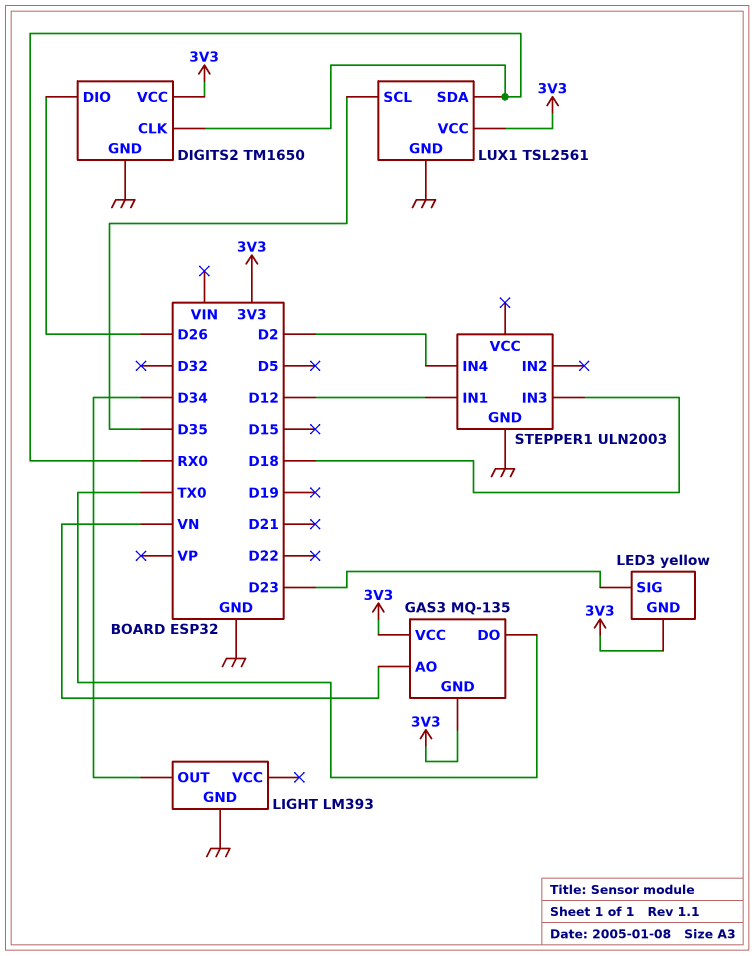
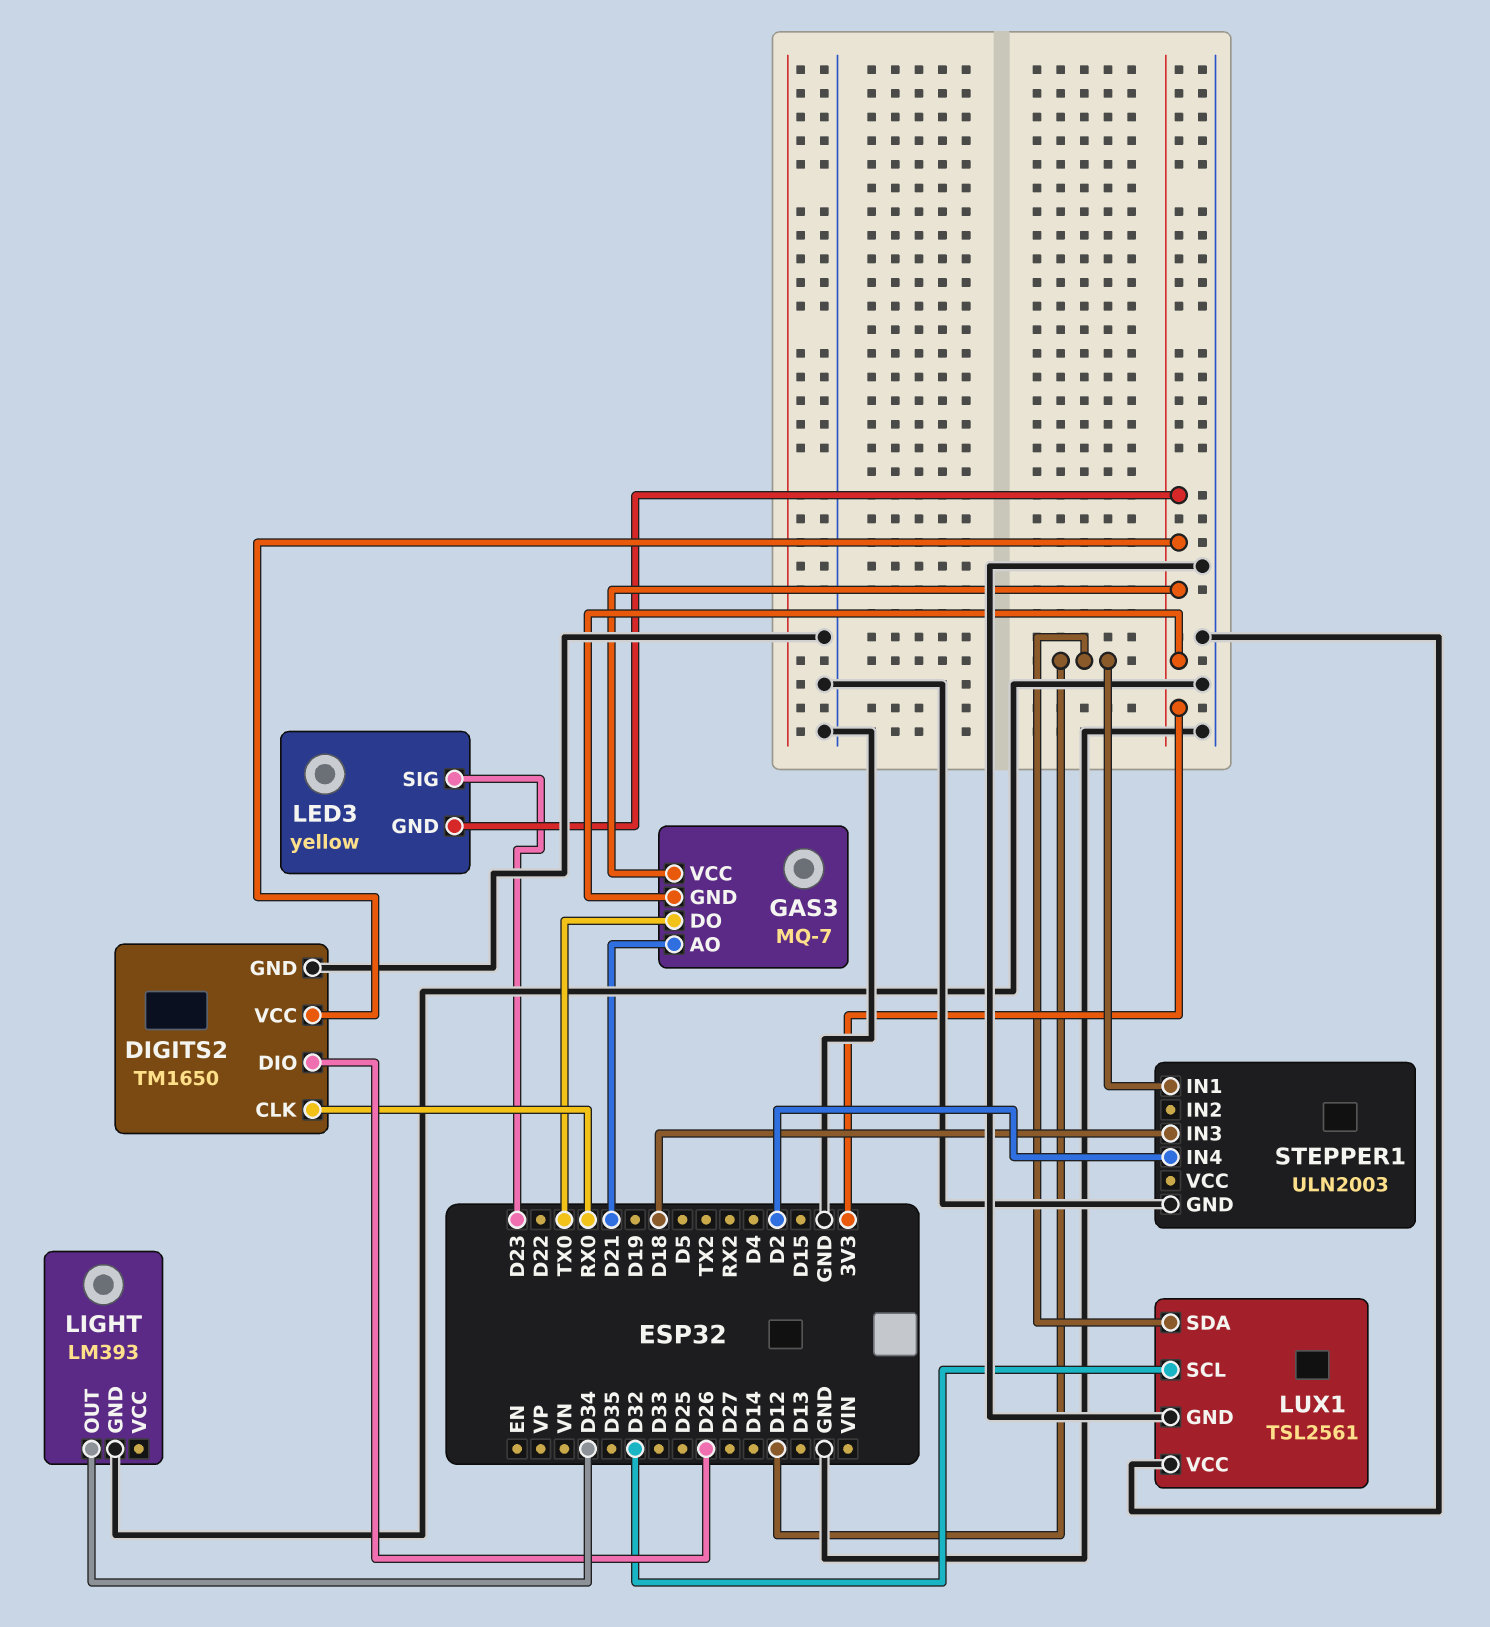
GAS3: MQ-135 -> MQ-7
GAS3 pin AO: VN -> D21
LUX1 pin SCL: D35 -> D32
LUX1 pin SDA: RX0 -> D12
LUX1 pin VCC: 3V3 -> GND

